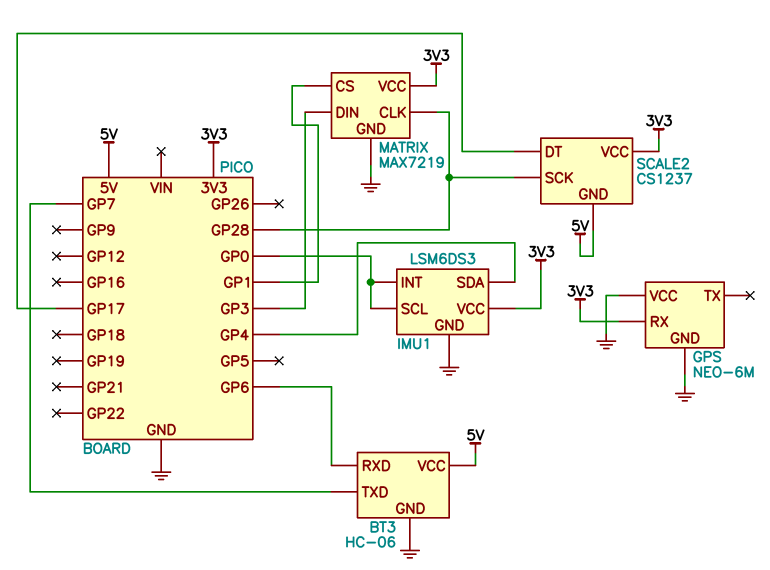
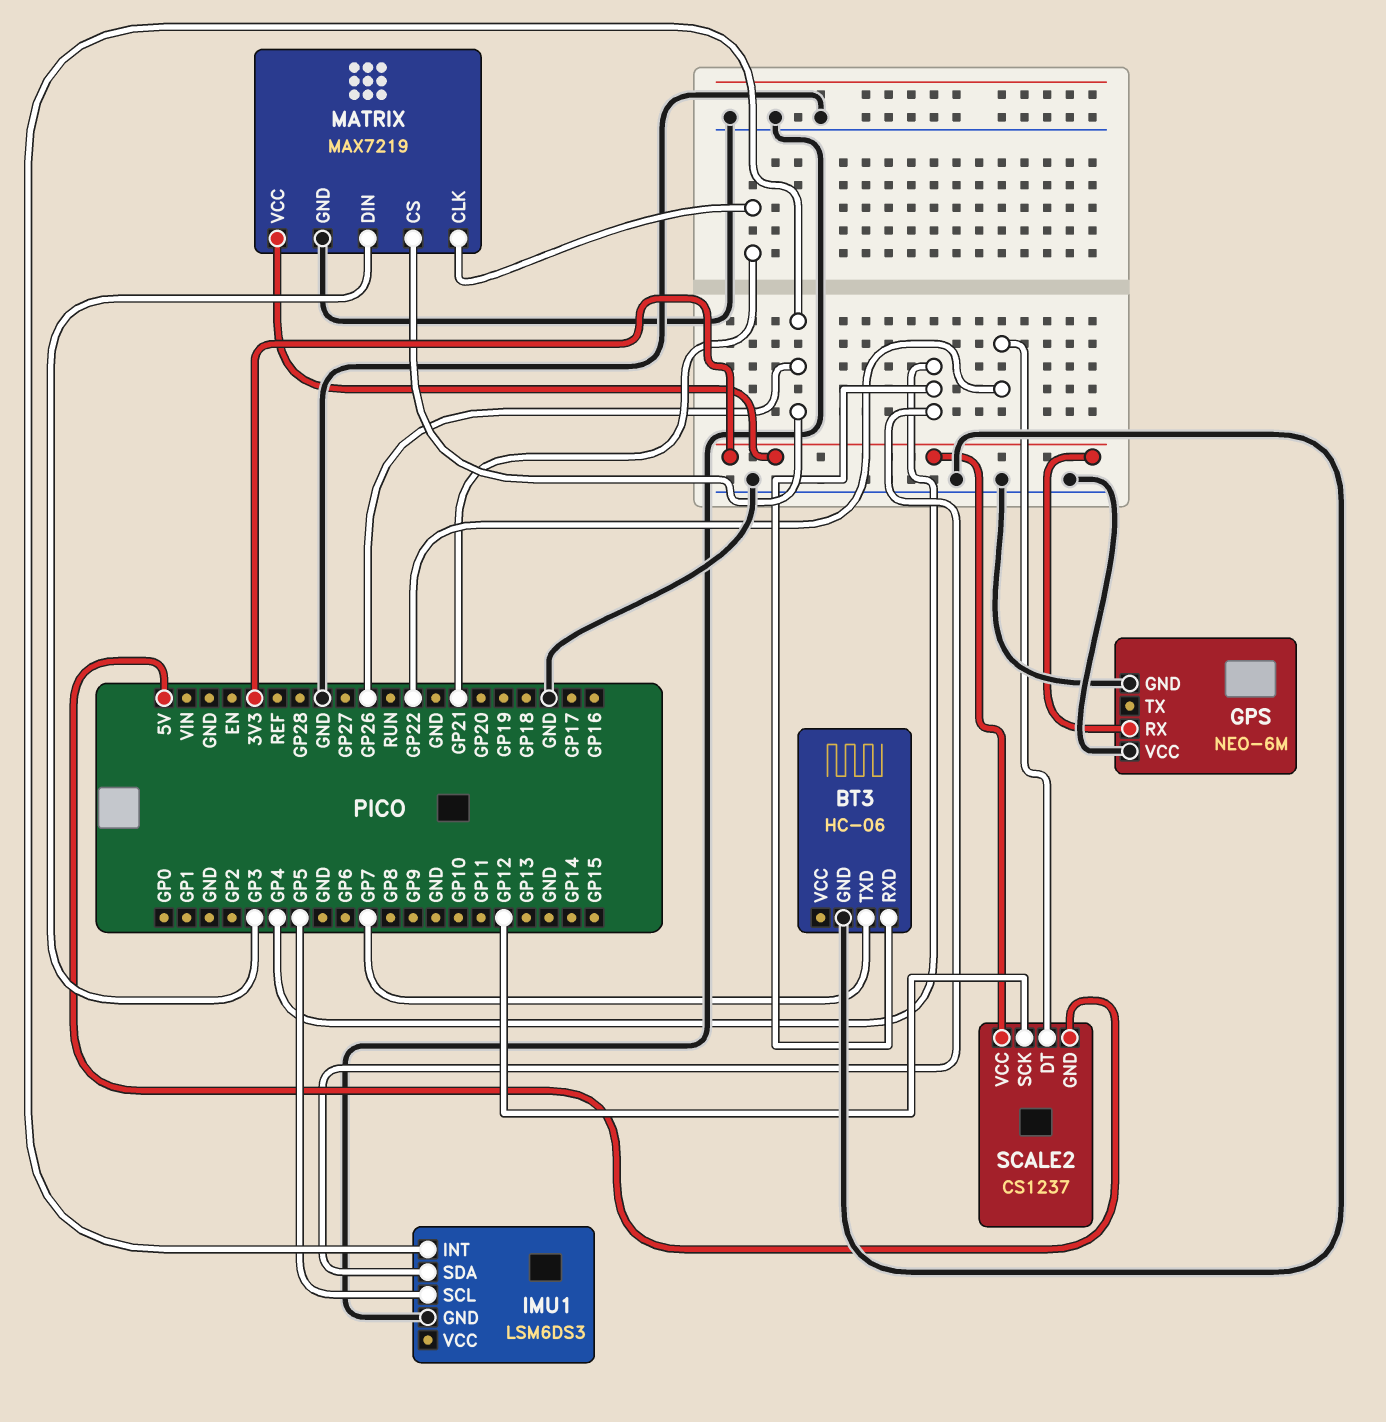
BT3 pin RXD: GP6 -> GP4
BT3 pin VCC: 5V -> none
IMU1 pin INT: GP0 -> GP26
IMU1 pin SCL: GP0 -> GP5
IMU1 pin VCC: 3V3 -> none
MATRIX pin CLK: GP28 -> GP21
MATRIX pin CS: GP1 -> GP26
SCALE2 pin DT: GP17 -> GP22
SCALE2 pin SCK: GP28 -> GP12

